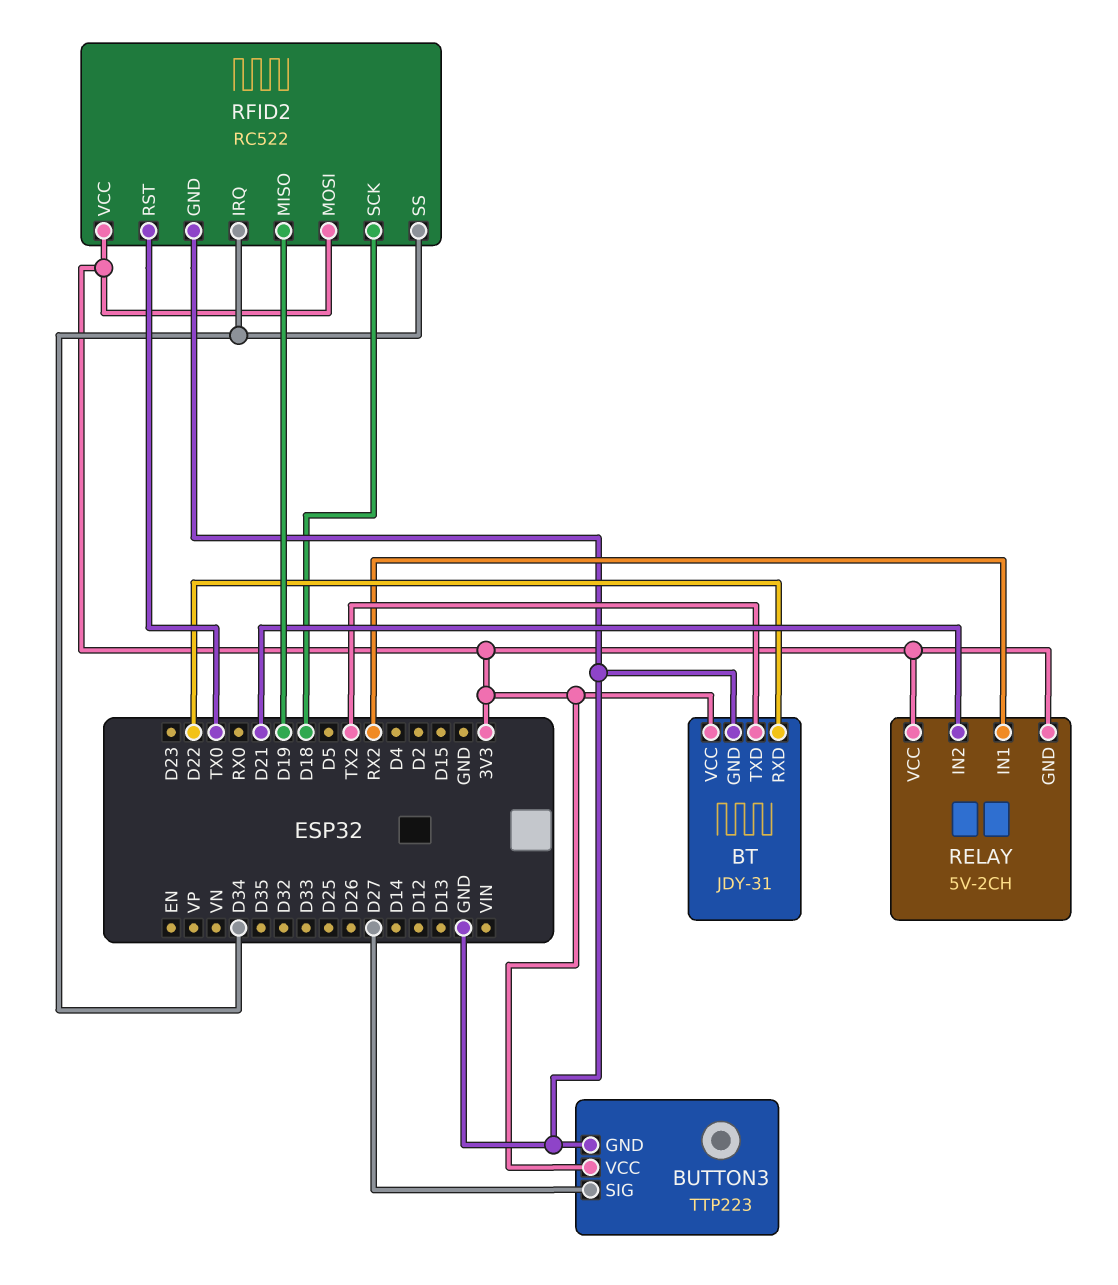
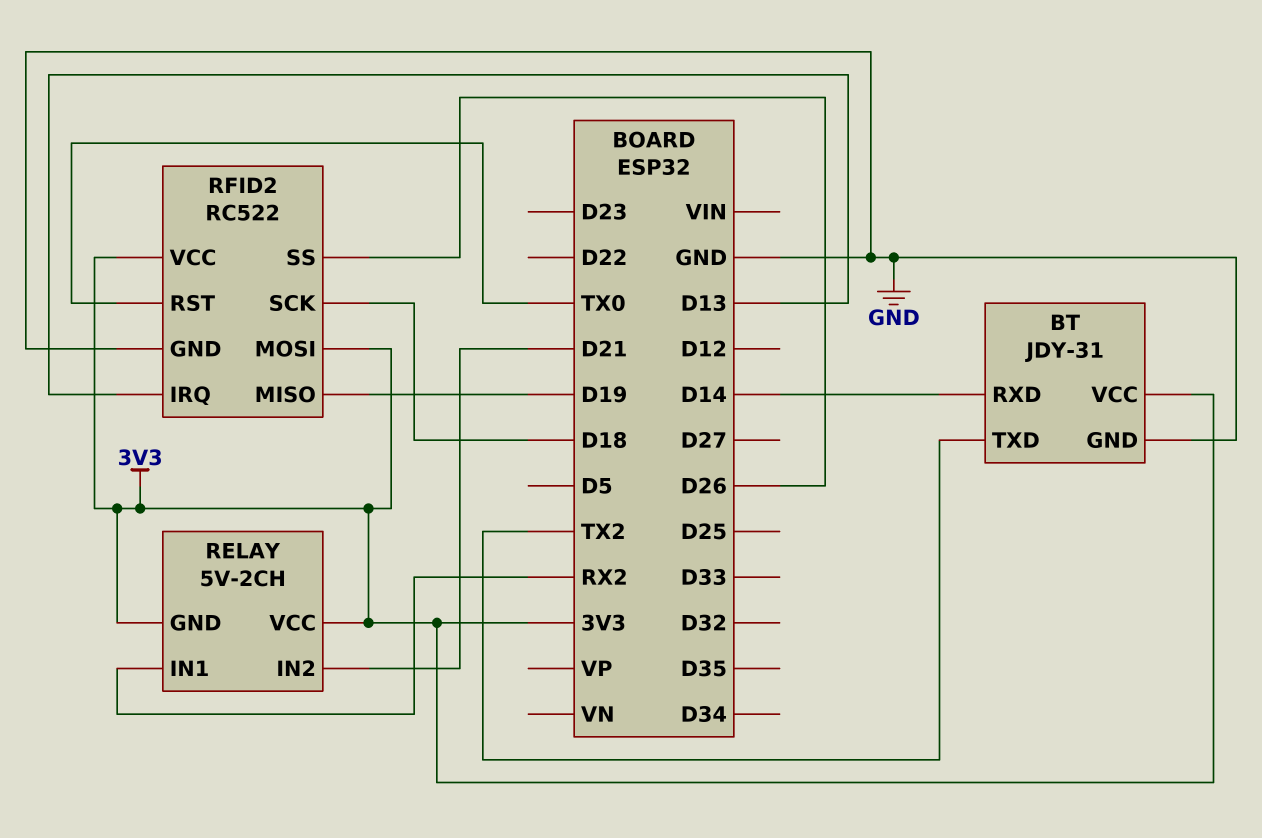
BT pin RXD: D22 -> D14
BUTTON3: TTP223 -> none
BUTTON3 pin GND: GND -> none
BUTTON3 pin SIG: D27 -> none
BUTTON3 pin VCC: 3V3 -> none
RFID2 pin IRQ: D34 -> D13
RFID2 pin SS: D34 -> D26

